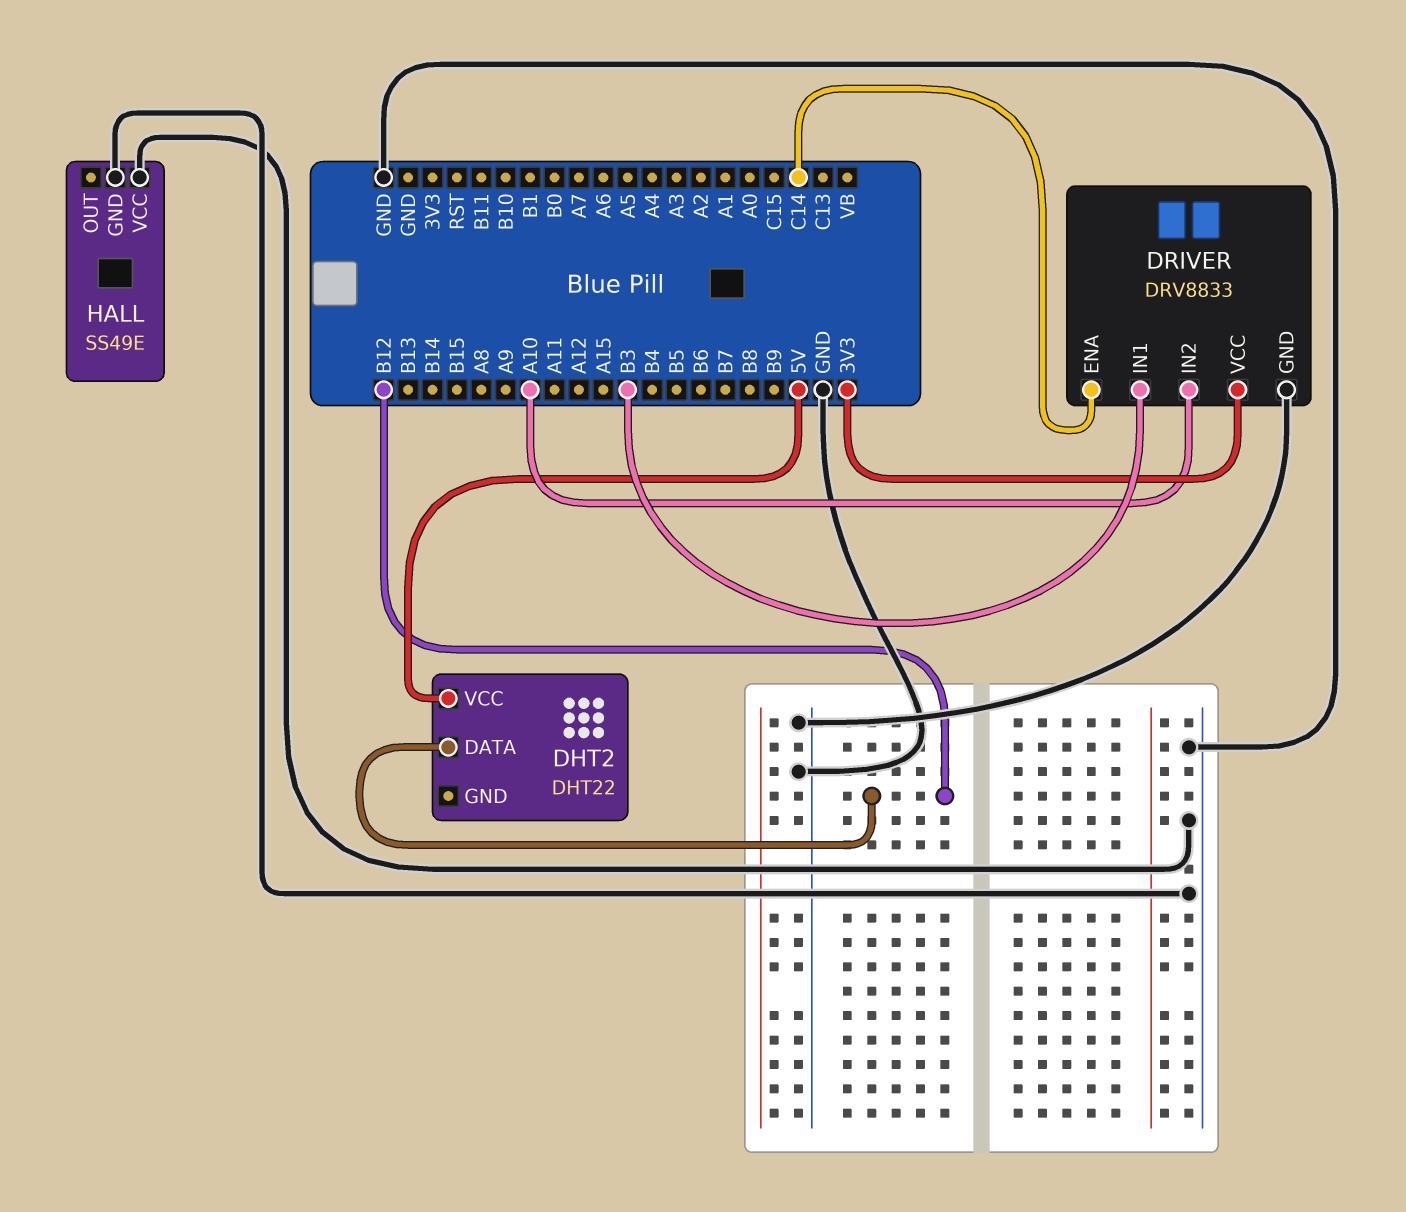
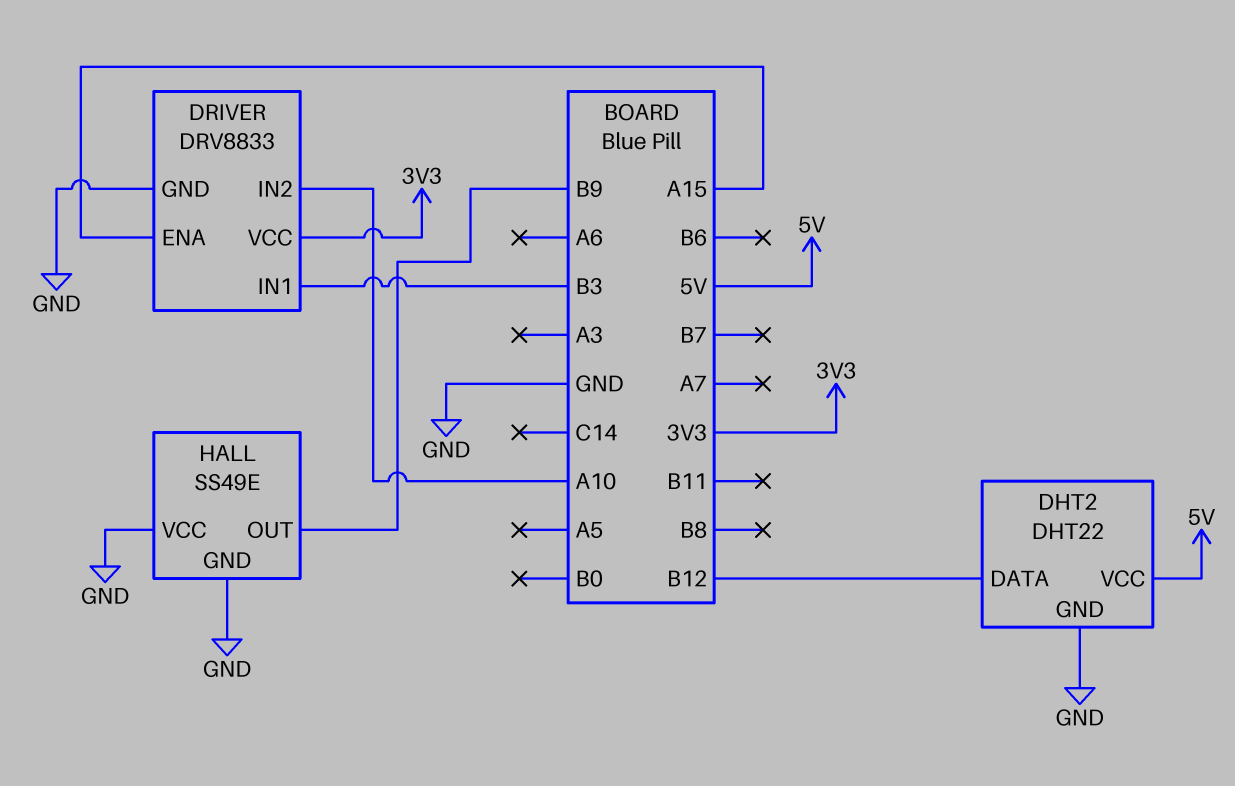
DHT2 pin GND: none -> GND
DRIVER pin ENA: C14 -> A15
HALL pin OUT: none -> B9

